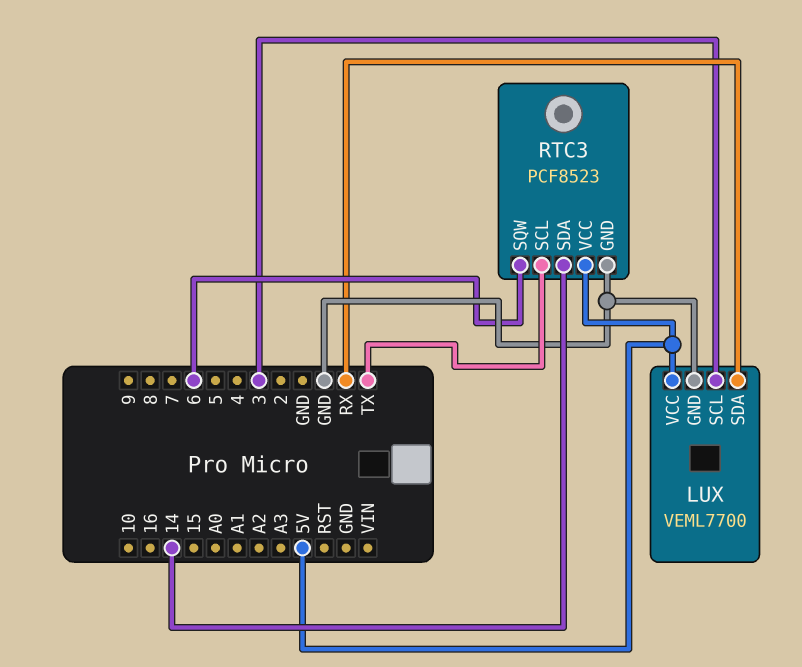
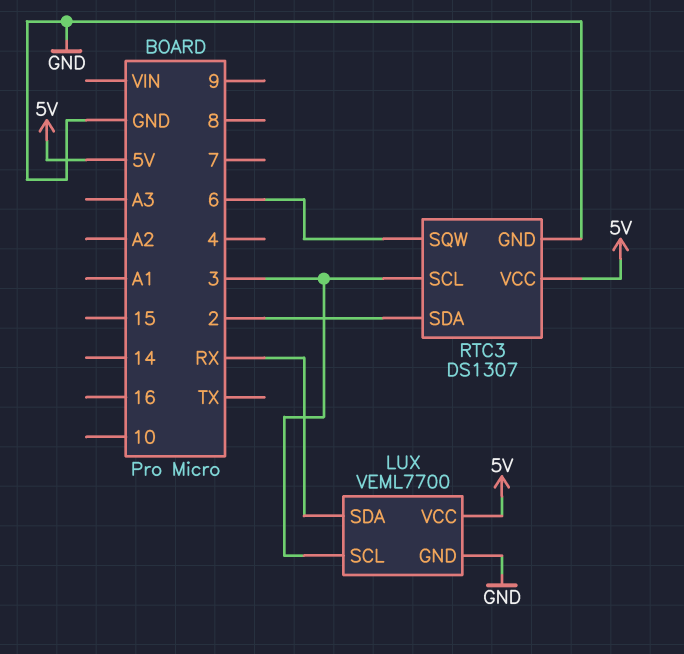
RTC3: PCF8523 -> DS1307
RTC3 pin SCL: TX -> 3
RTC3 pin SDA: 14 -> 2

